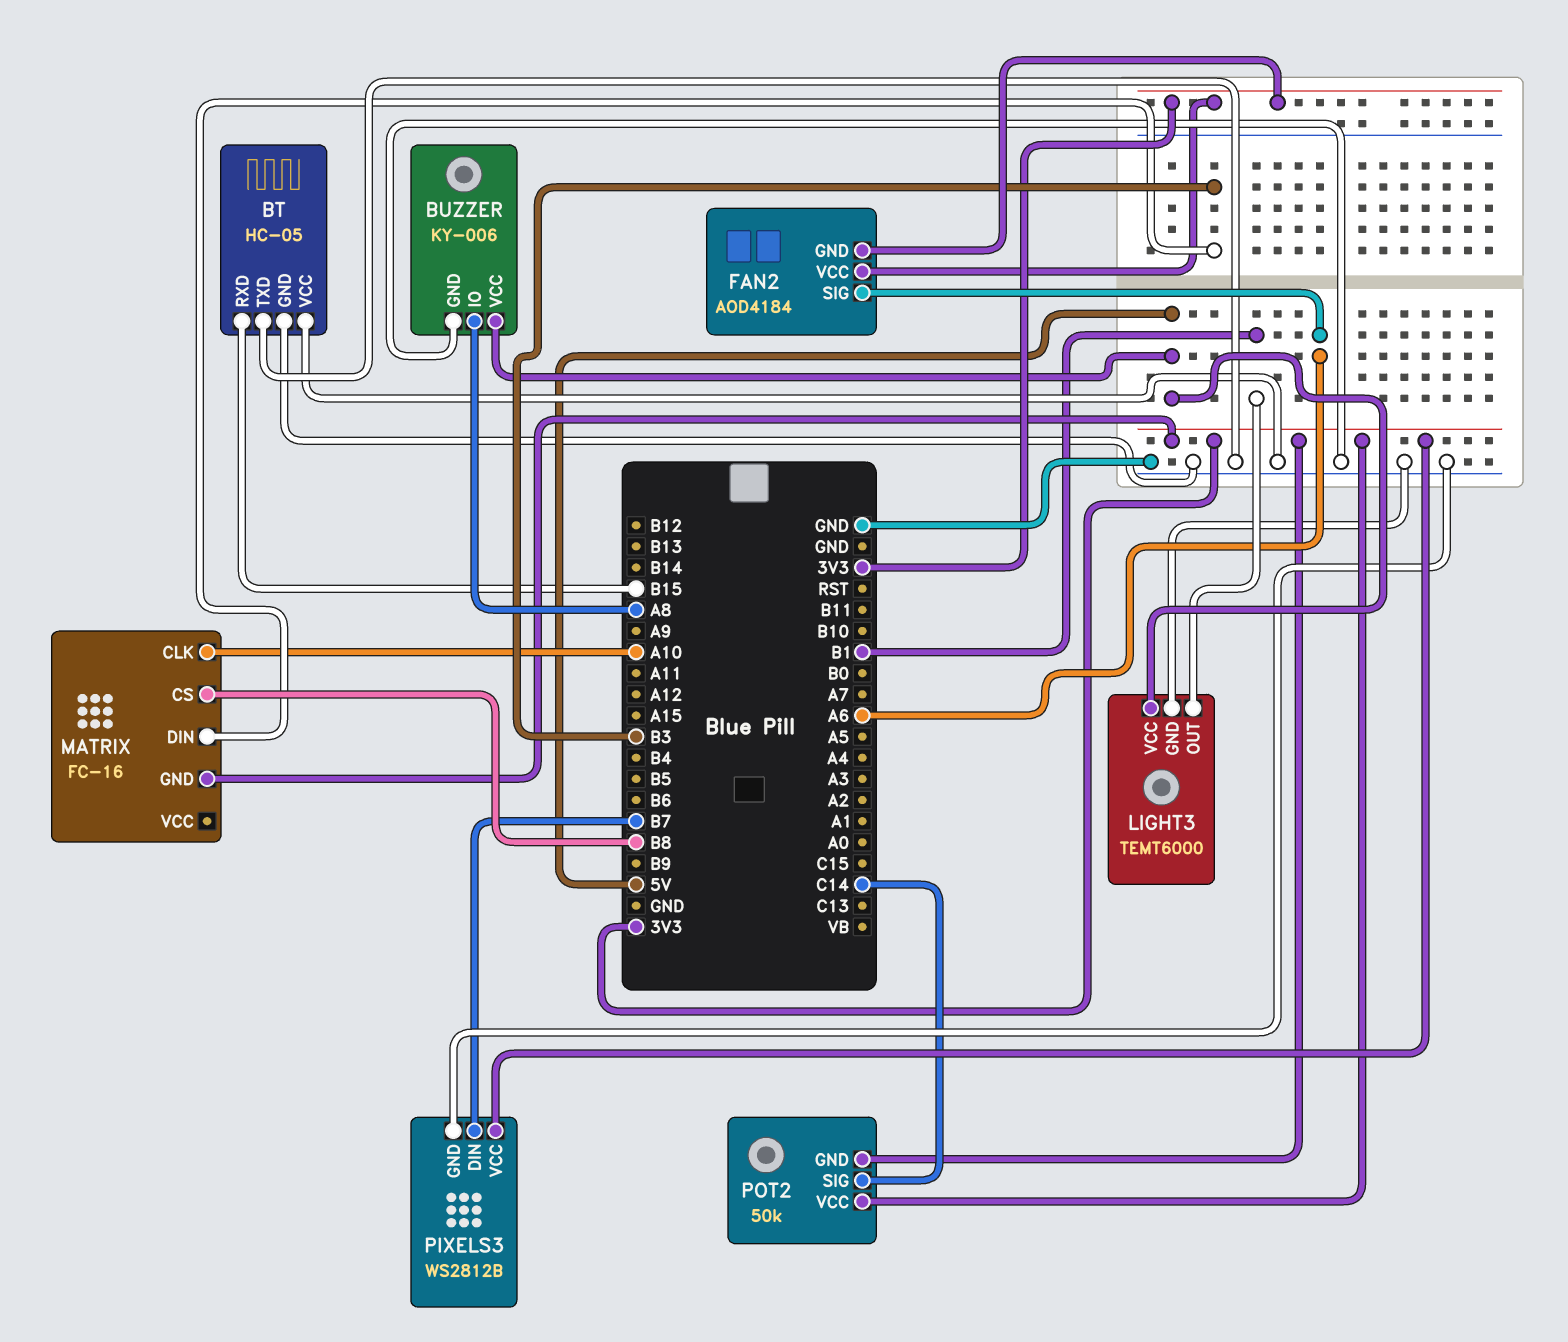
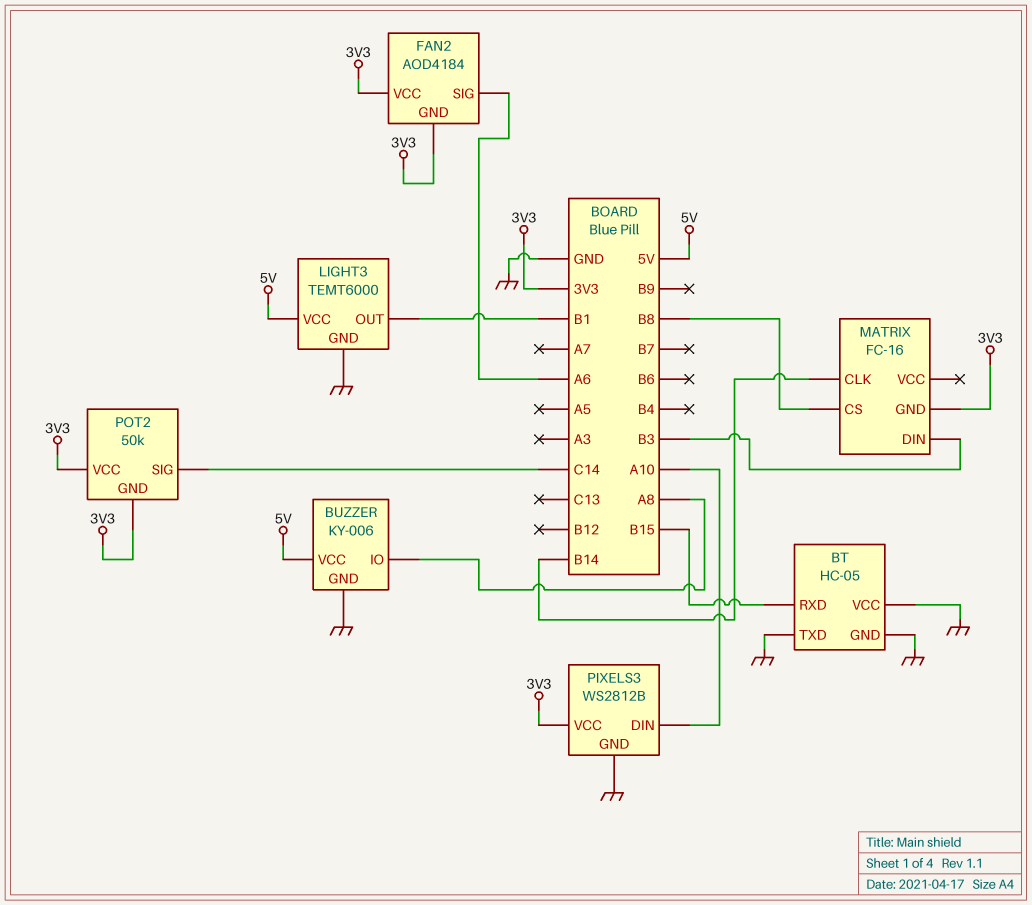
MATRIX pin CLK: A10 -> B14
PIXELS3 pin DIN: B7 -> A10

